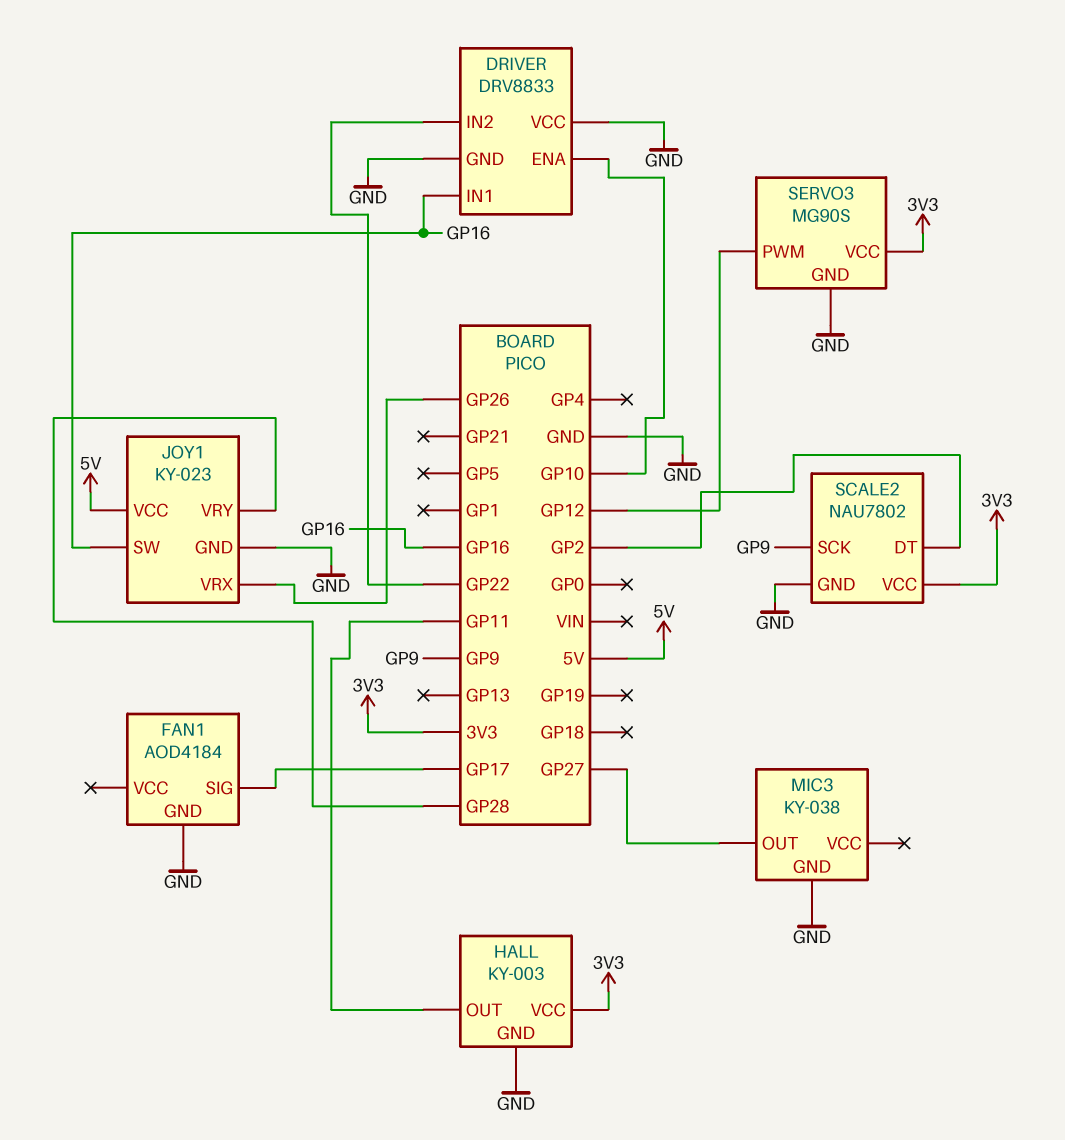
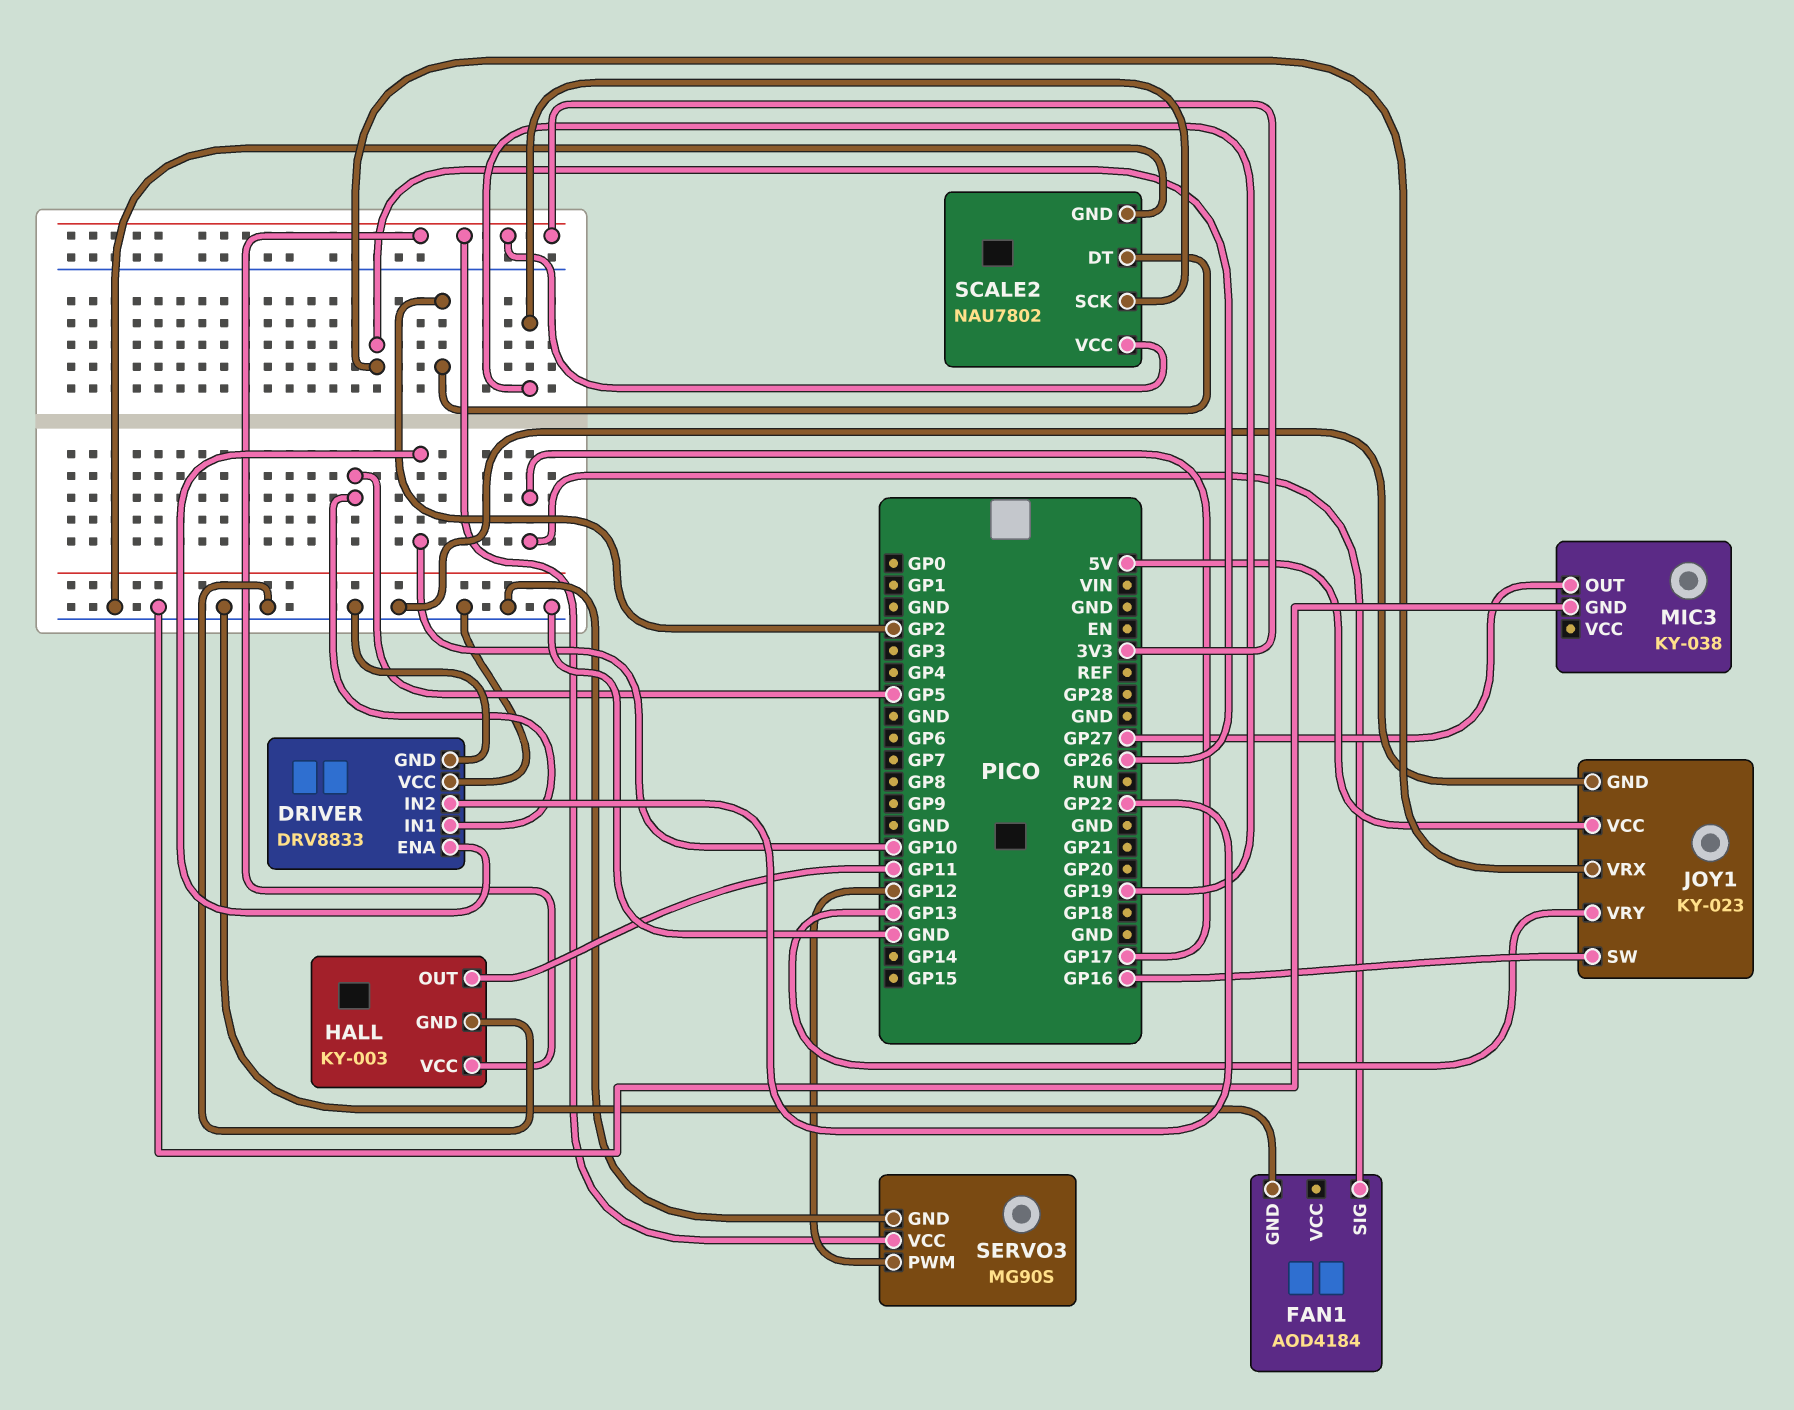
DRIVER pin IN1: GP16 -> GP5
JOY1 pin VRY: GP28 -> GP13
SCALE2 pin SCK: GP9 -> GP19

